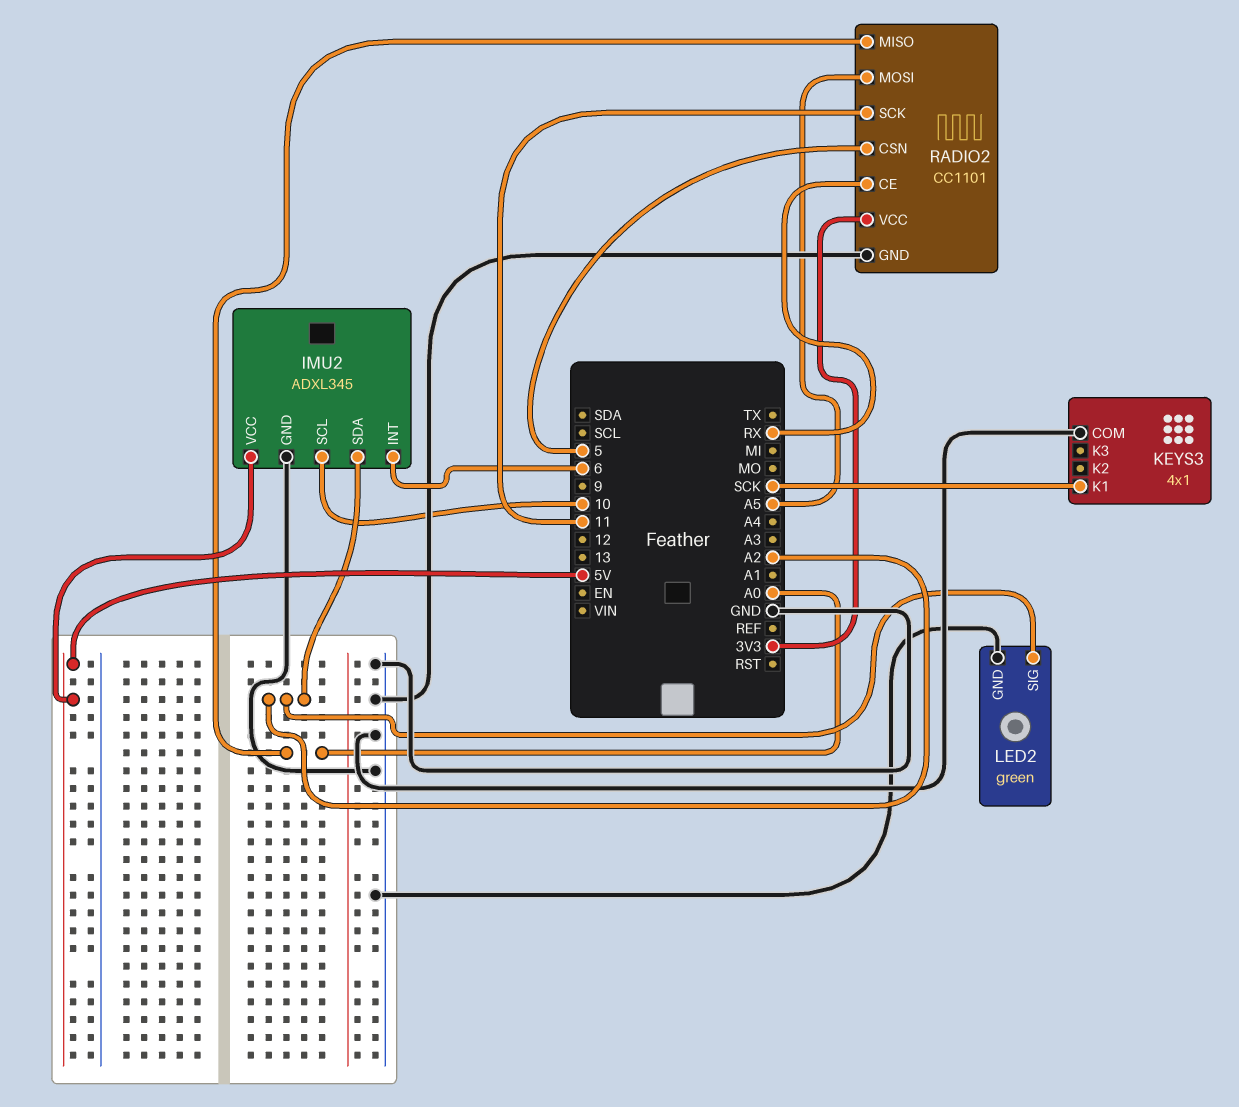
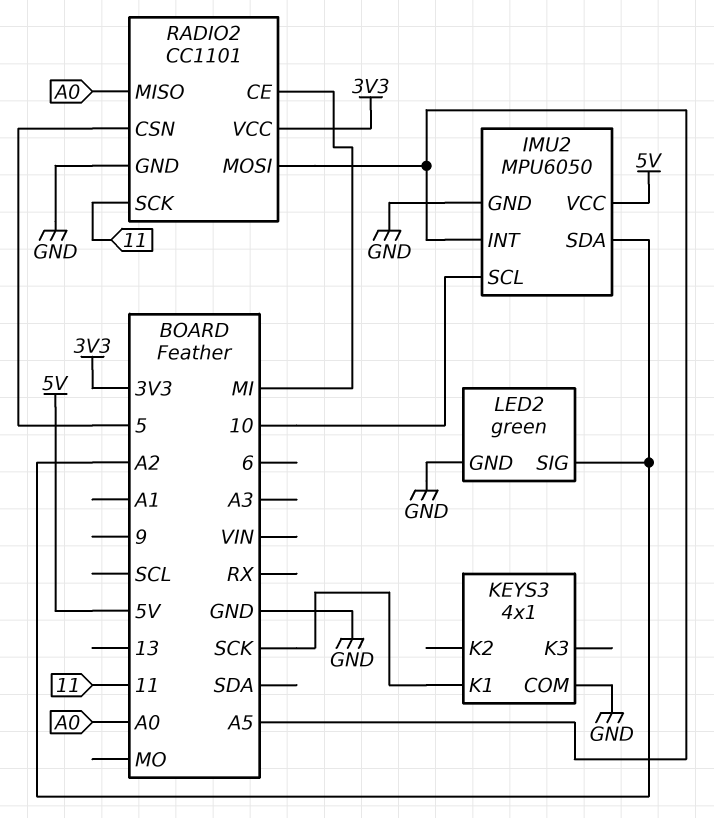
IMU2: ADXL345 -> MPU6050
IMU2 pin INT: 6 -> A5
RADIO2 pin CE: RX -> MI

